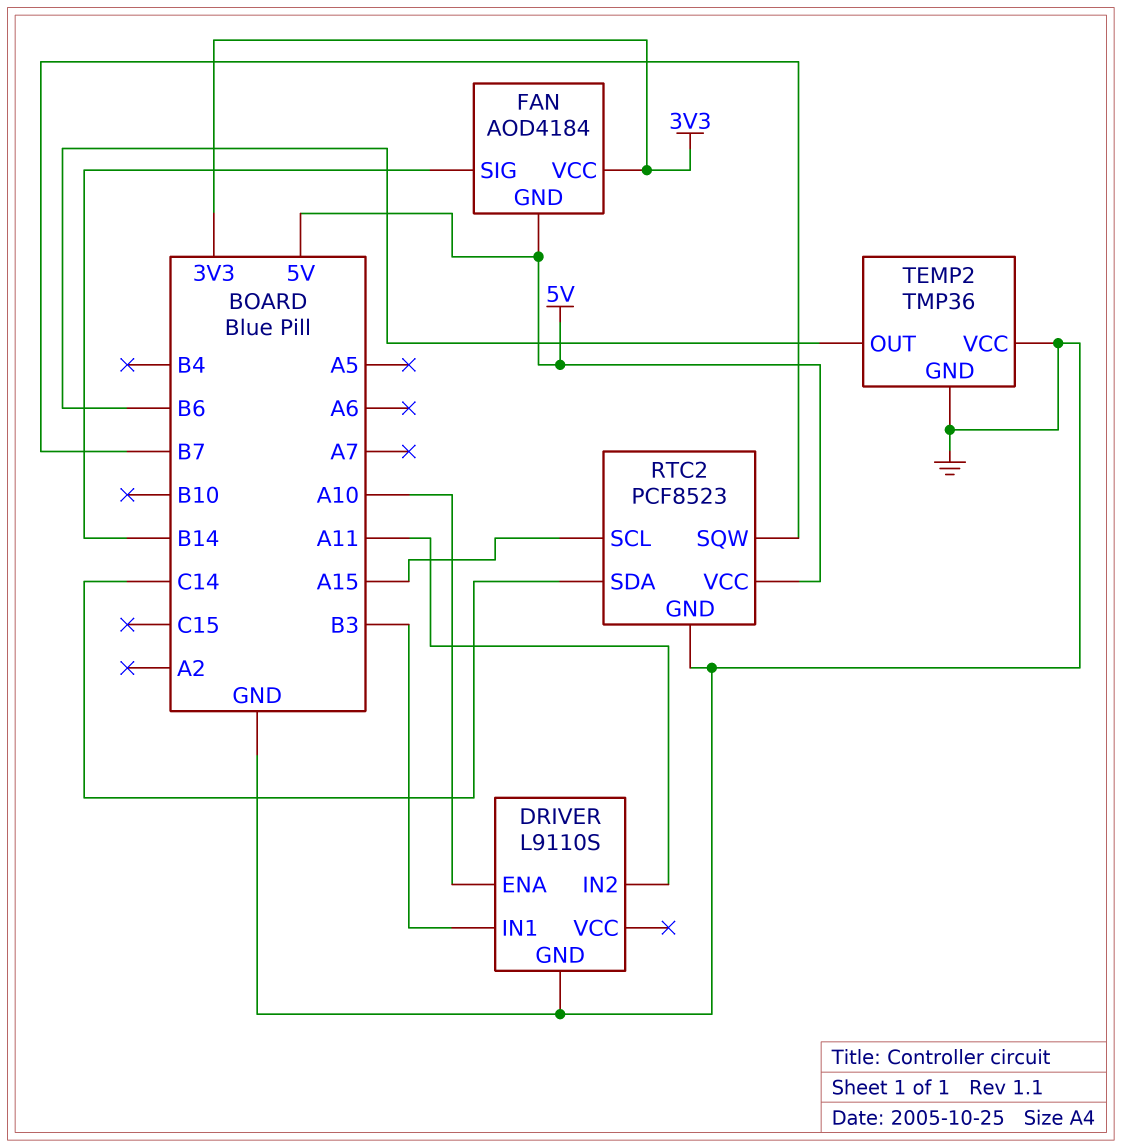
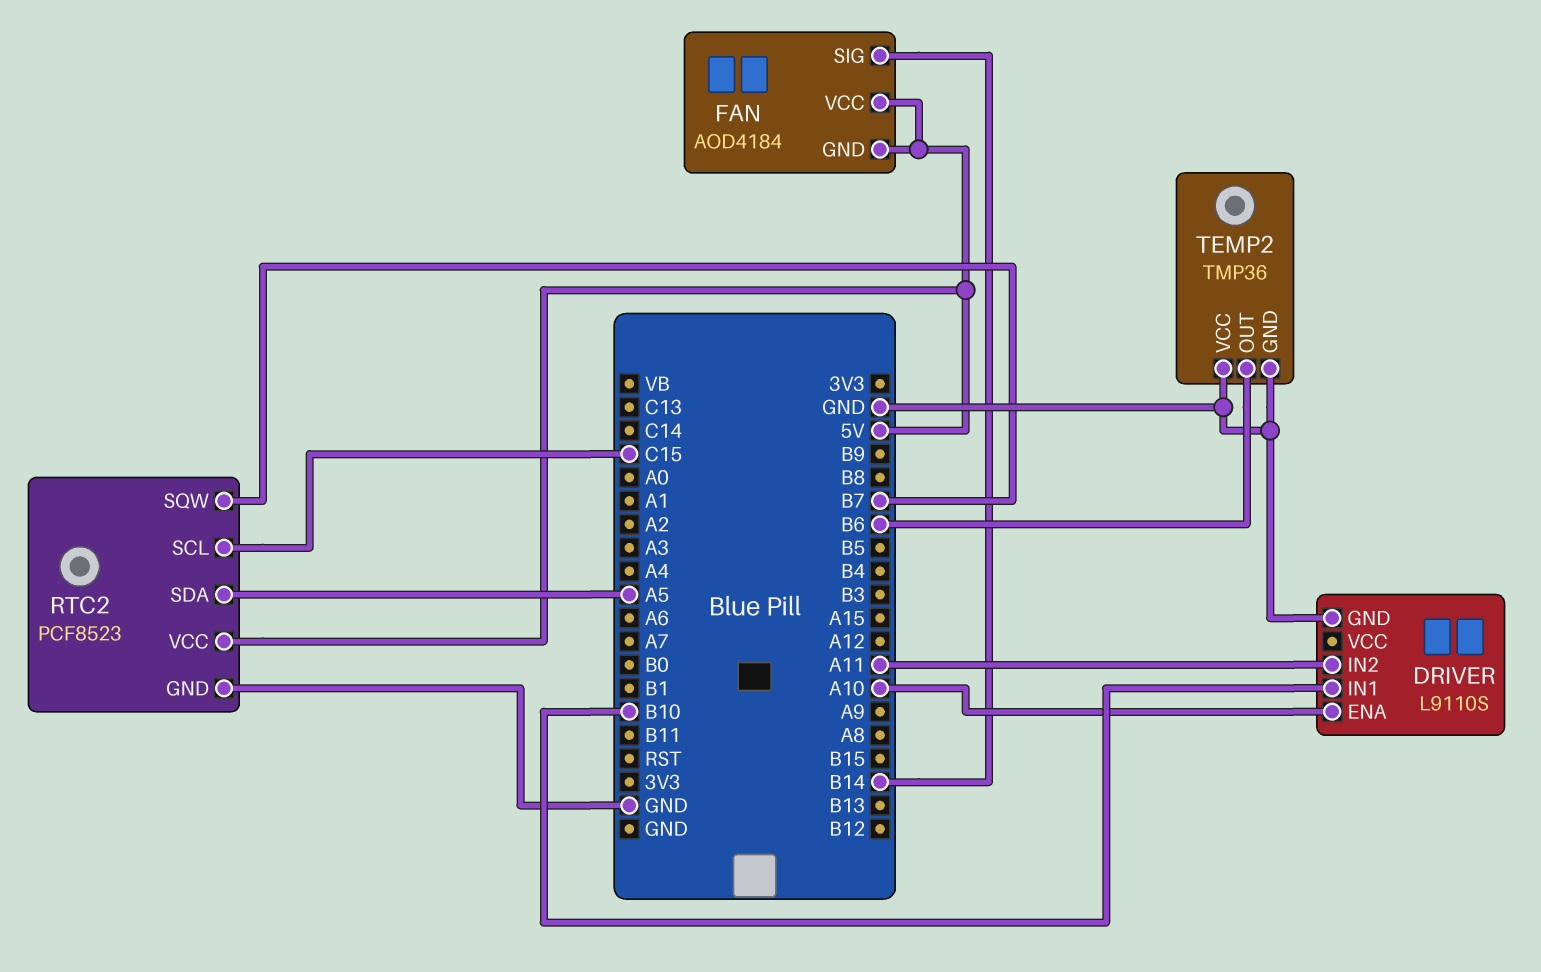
DRIVER pin IN1: B3 -> B10
FAN pin VCC: 3V3 -> 5V
RTC2 pin SCL: A15 -> C15
RTC2 pin SDA: C14 -> A5

